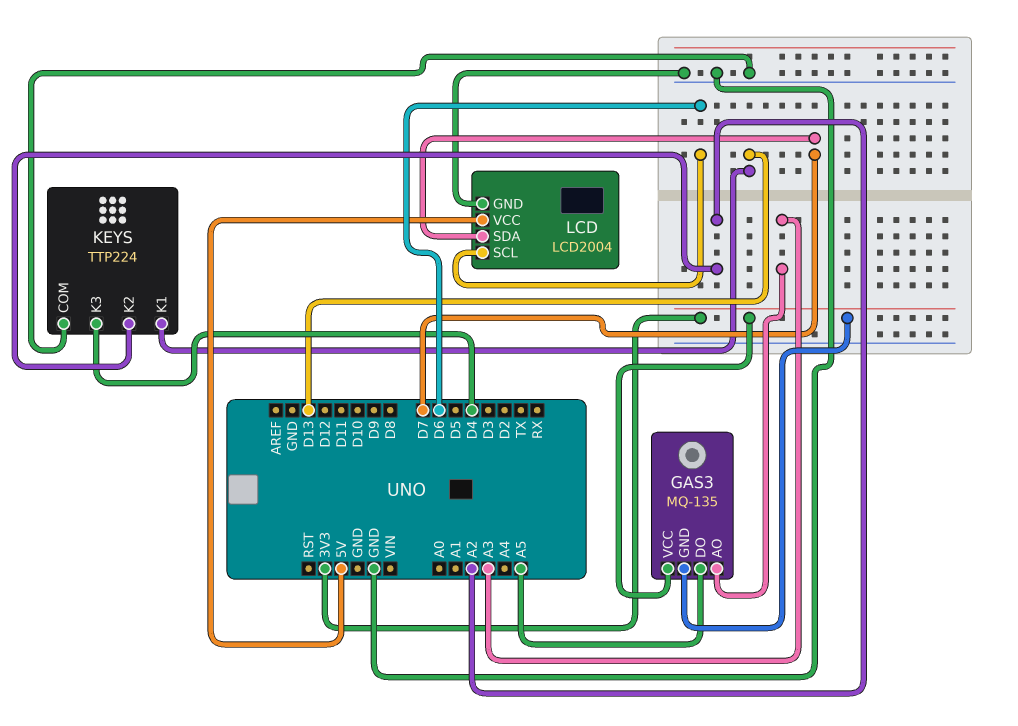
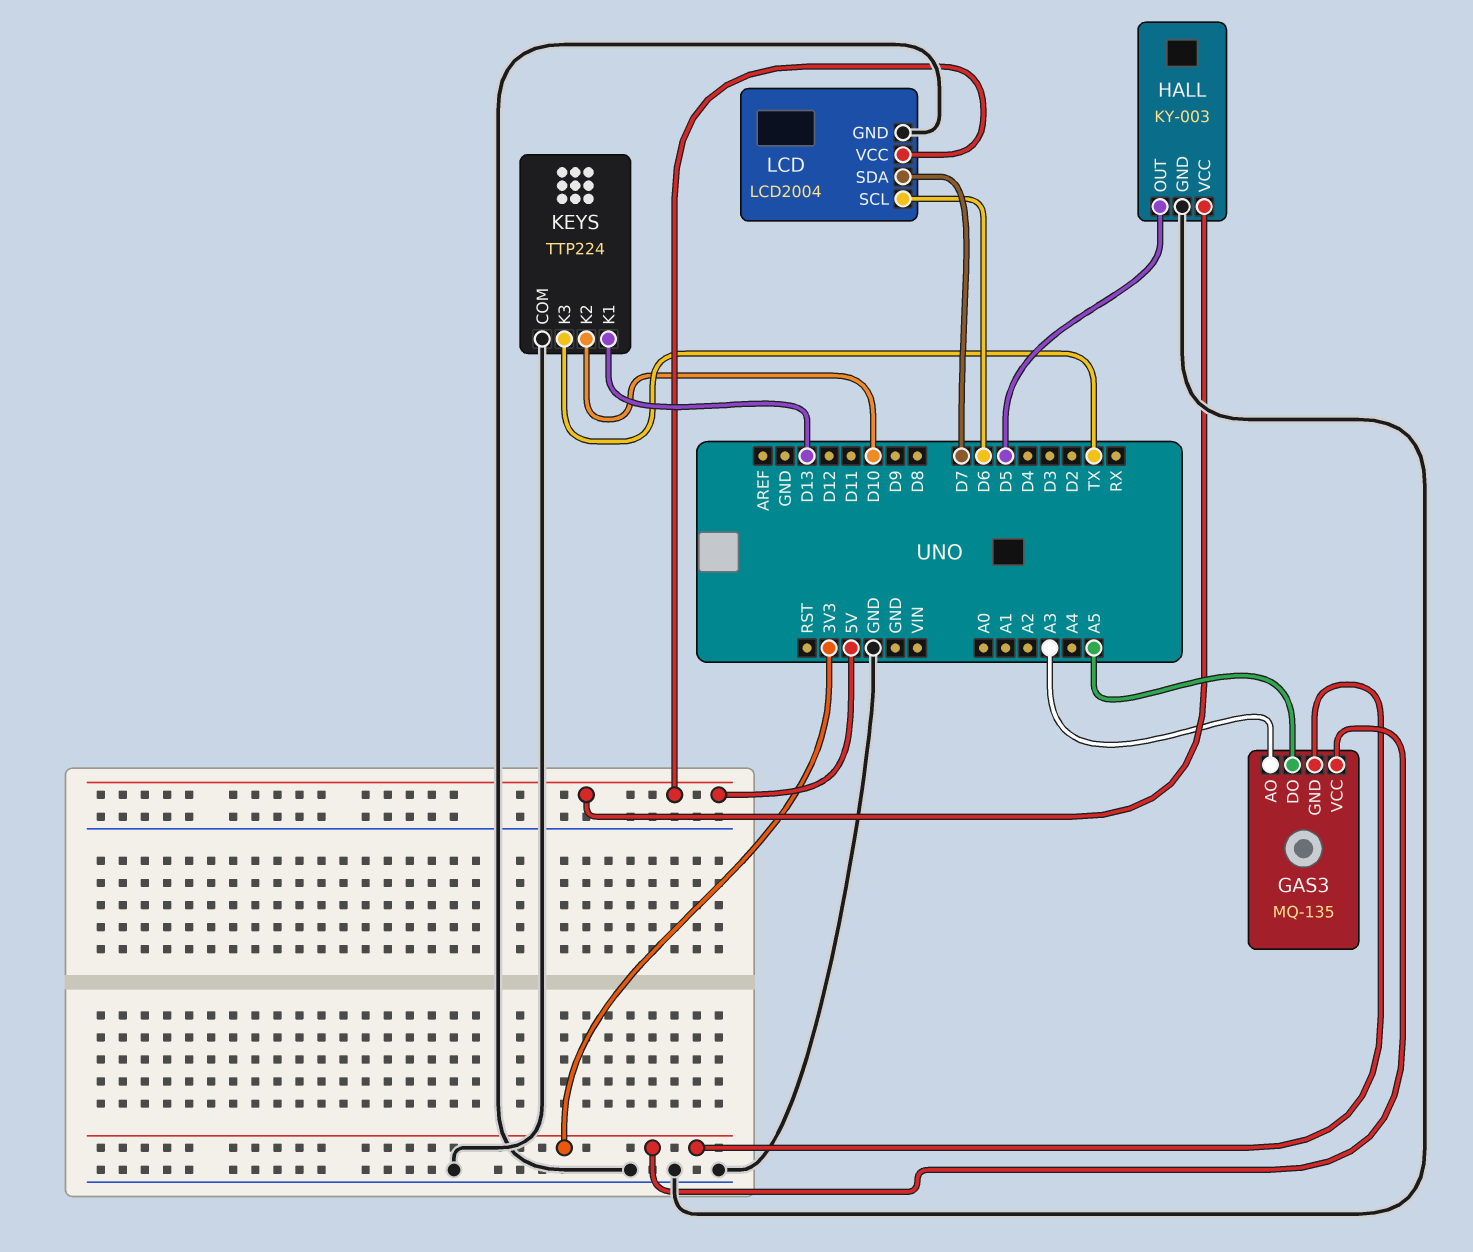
HALL: none -> KY-003
HALL pin GND: none -> GND
HALL pin OUT: none -> D5
HALL pin VCC: none -> 5V
KEYS pin K2: A2 -> D10
KEYS pin K3: D4 -> TX

